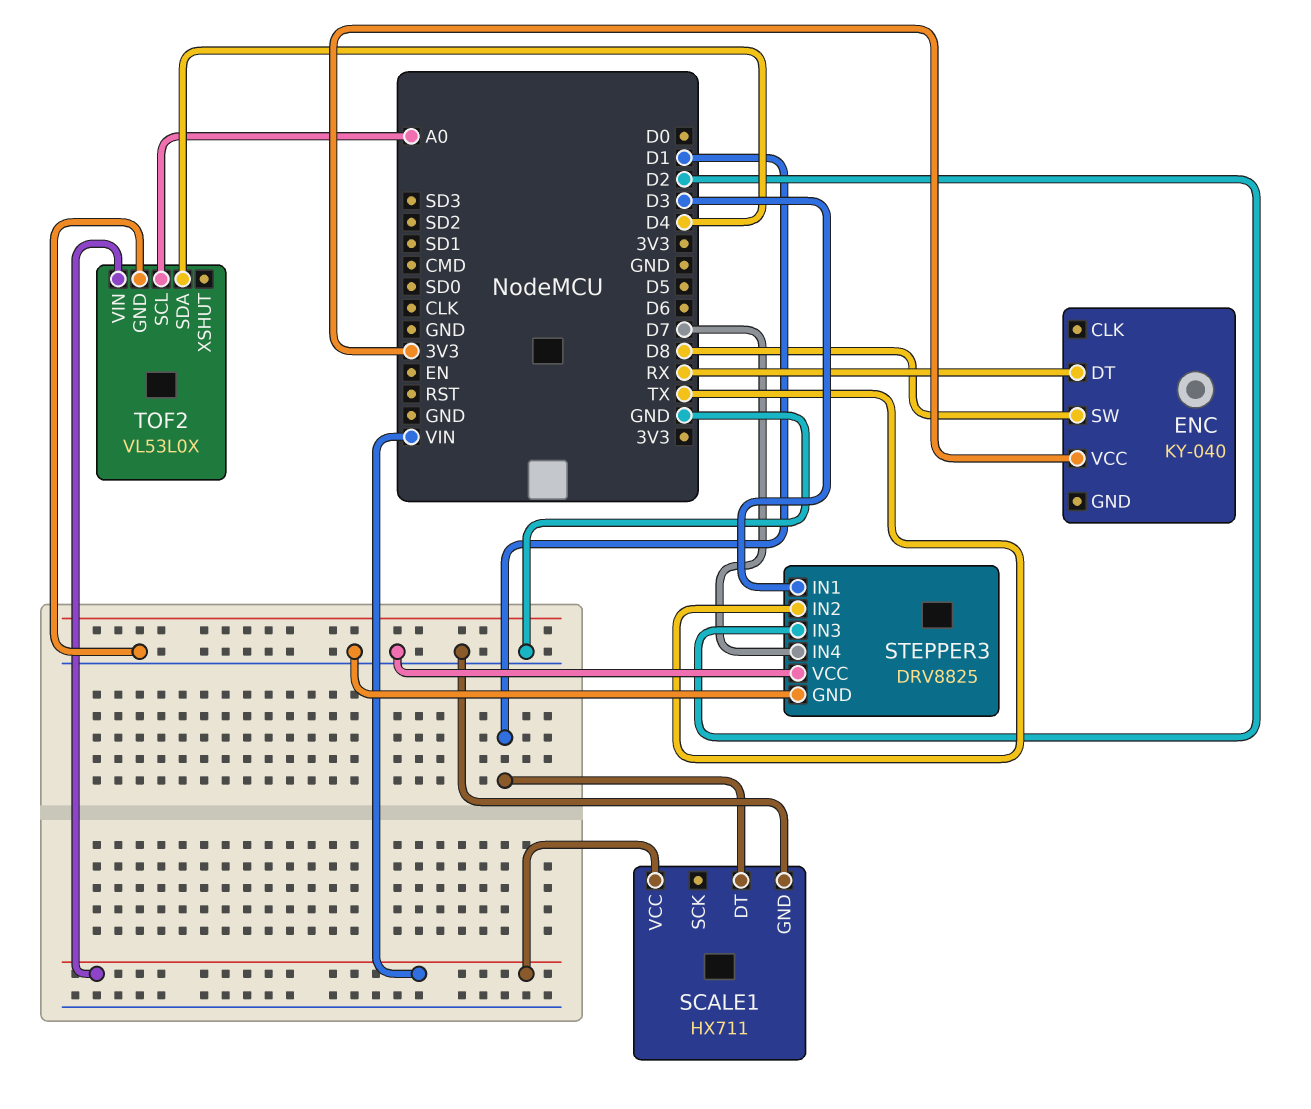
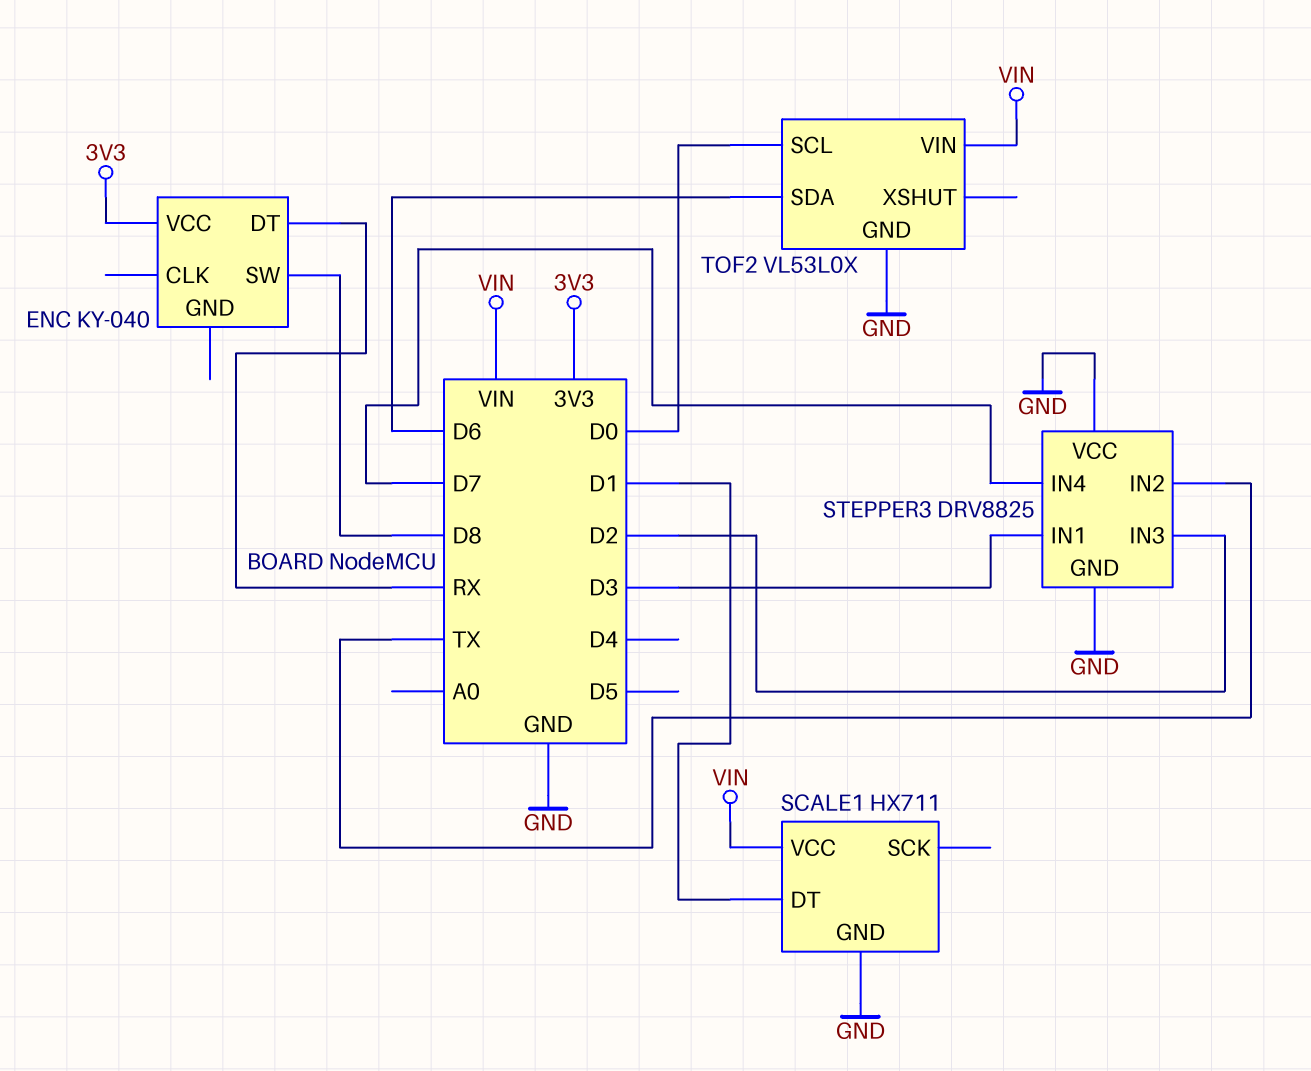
TOF2 pin SCL: A0 -> D0
TOF2 pin SDA: D4 -> D6

